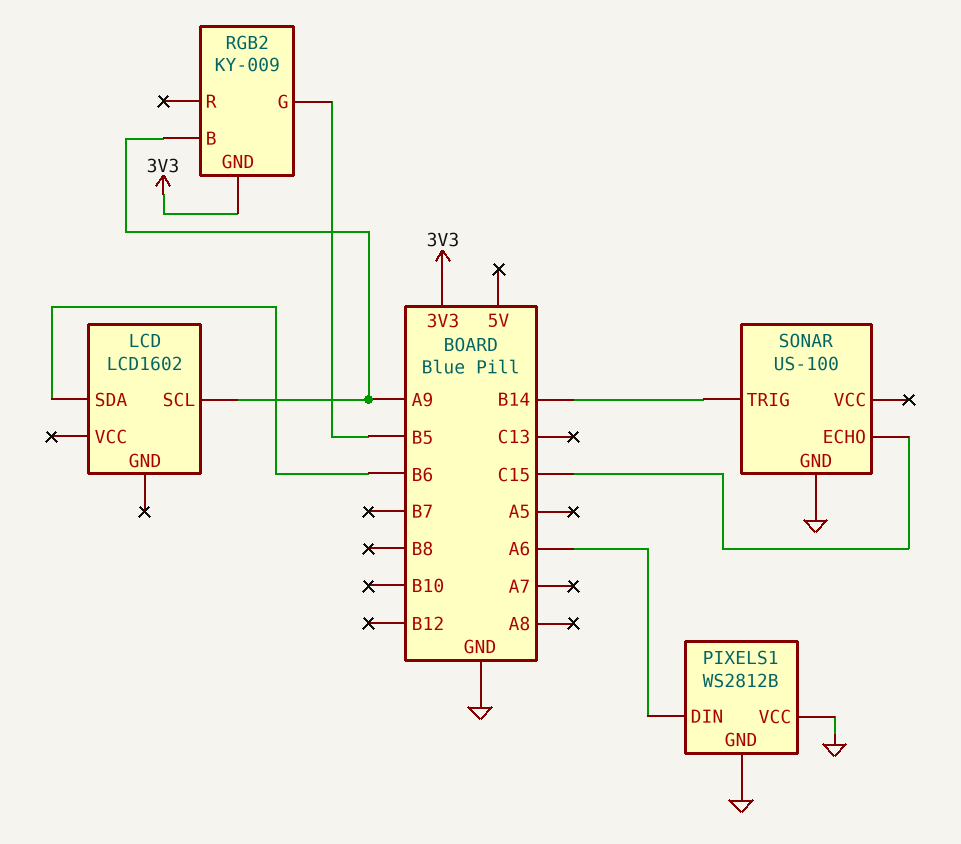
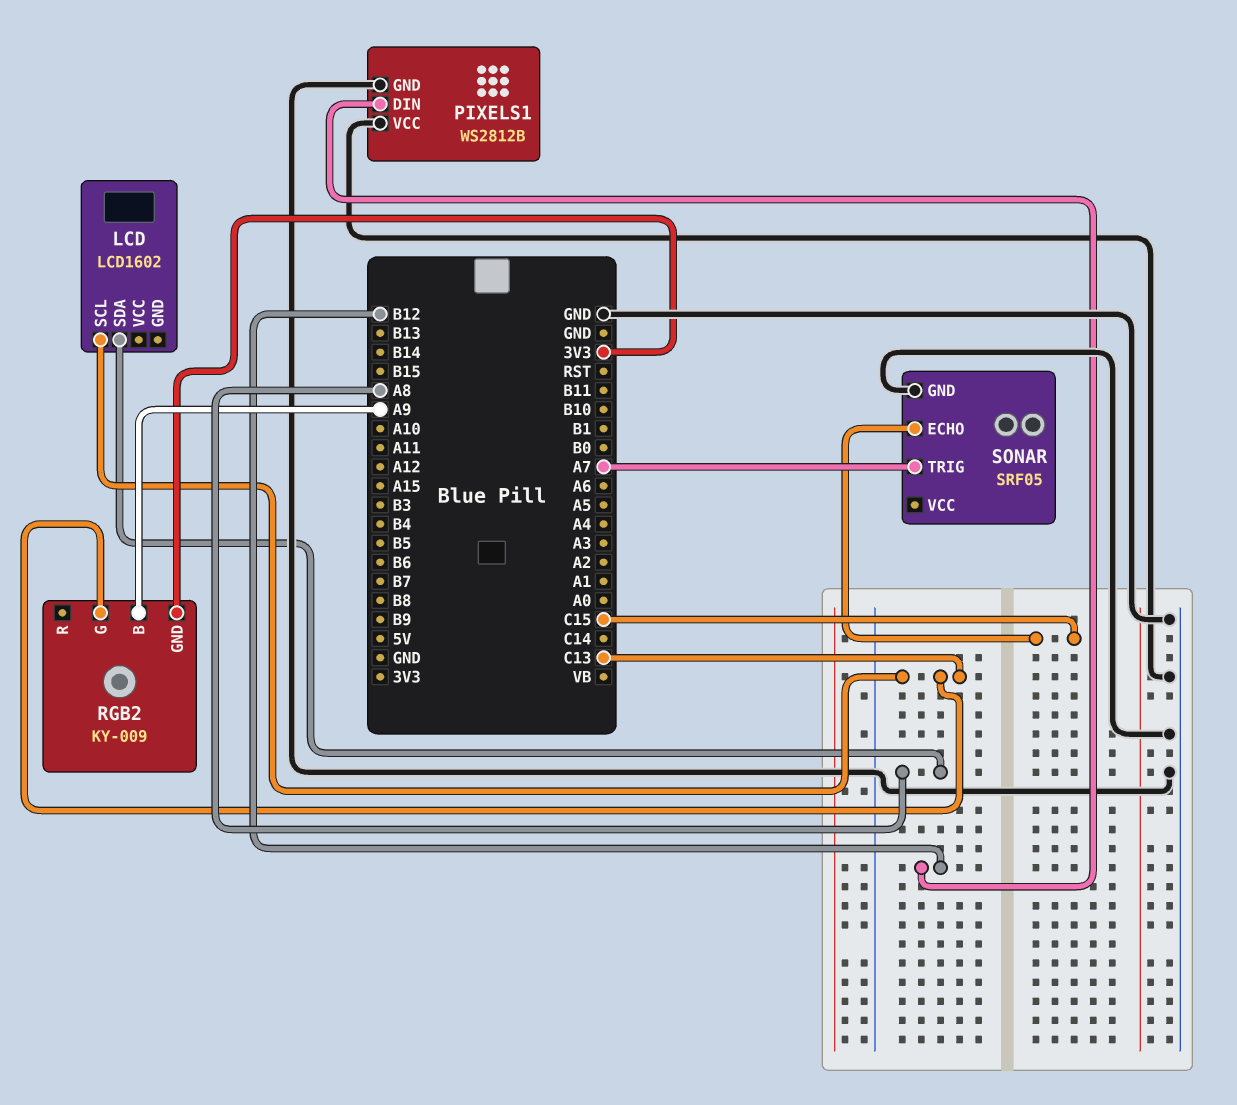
LCD pin SCL: A9 -> C13
LCD pin SDA: B6 -> A8
PIXELS1 pin DIN: A6 -> B12
RGB2 pin G: B5 -> C13
SONAR: US-100 -> SRF05
SONAR pin TRIG: B14 -> A7

